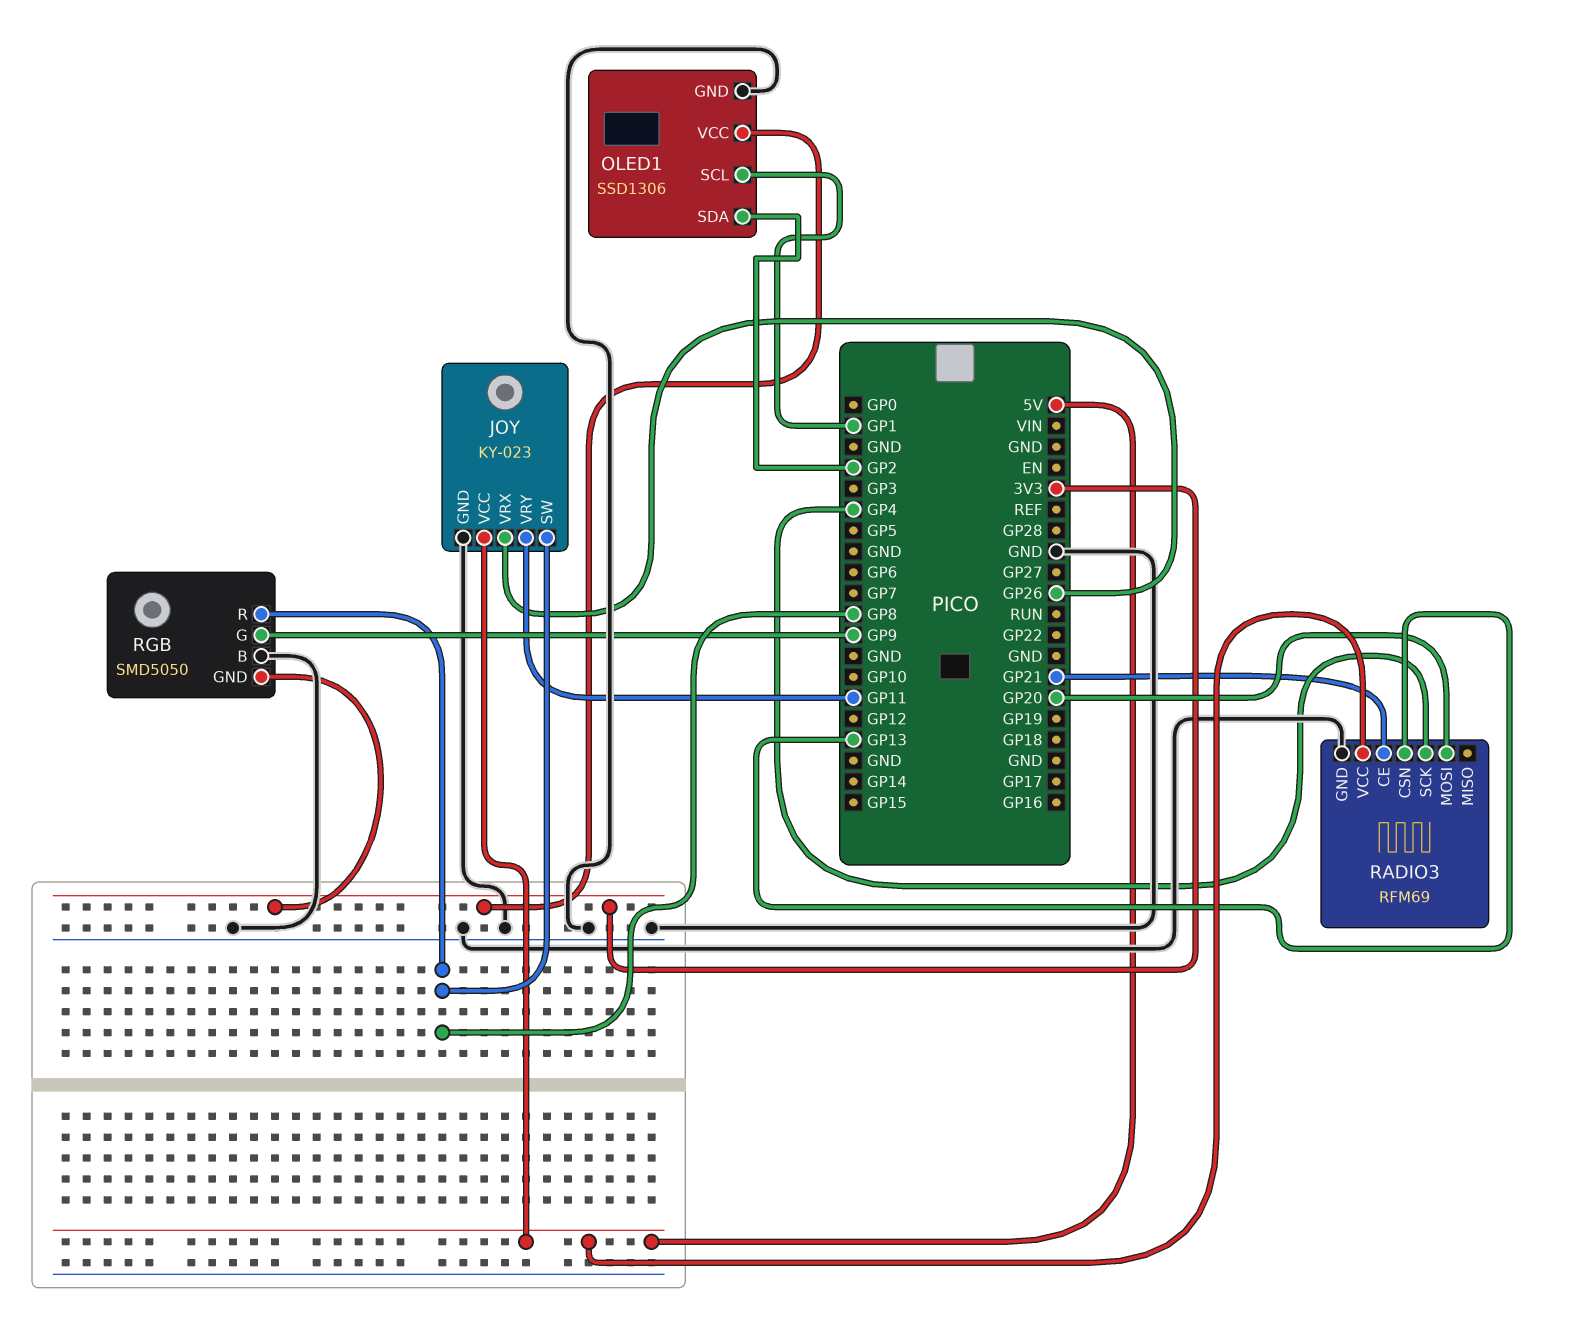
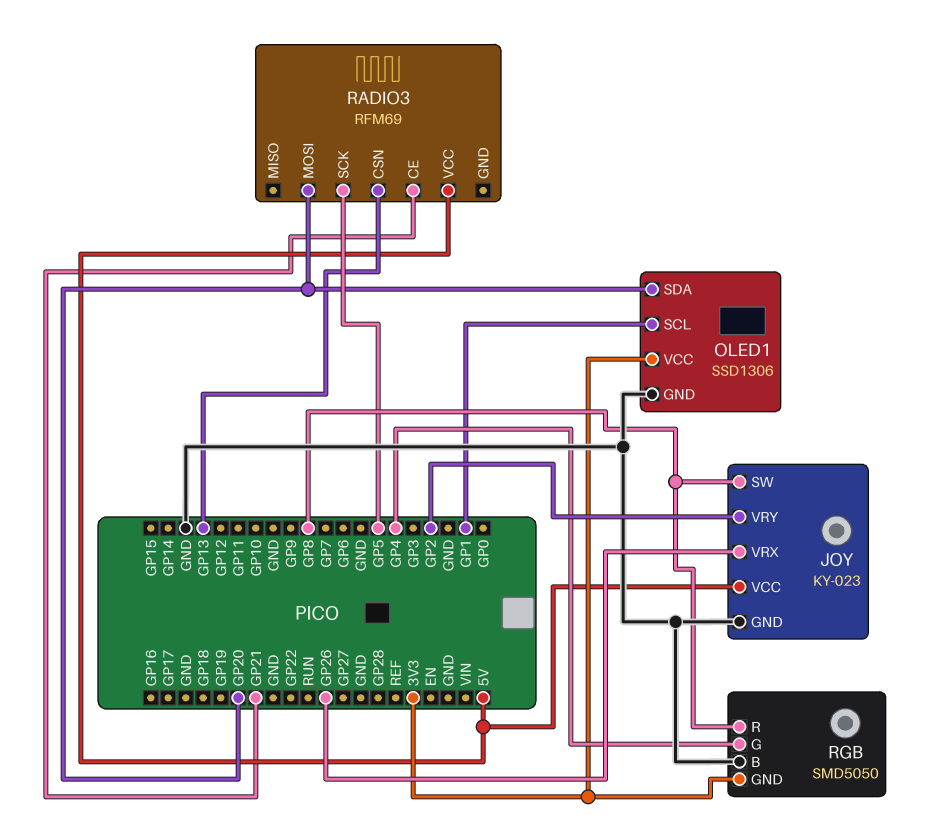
JOY pin VRY: GP11 -> GP2
OLED1 pin SDA: GP2 -> GP20
RADIO3 pin GND: GND -> none
RADIO3 pin SCK: GP4 -> GP5
RGB pin G: GP9 -> GP4

